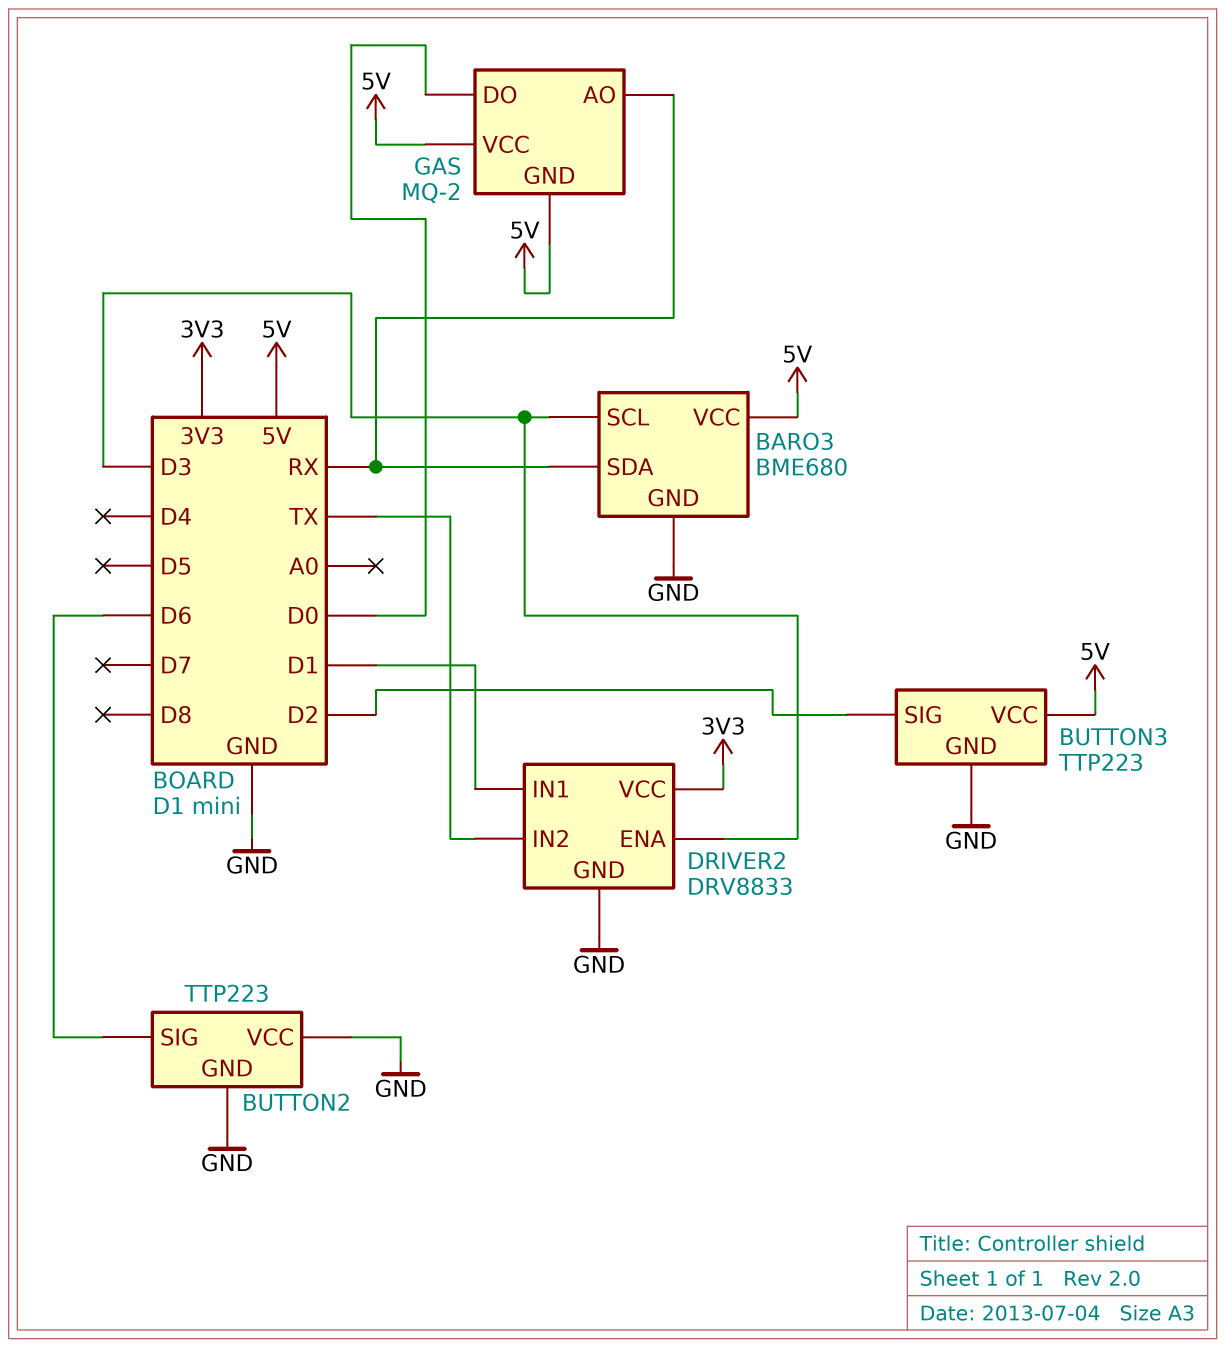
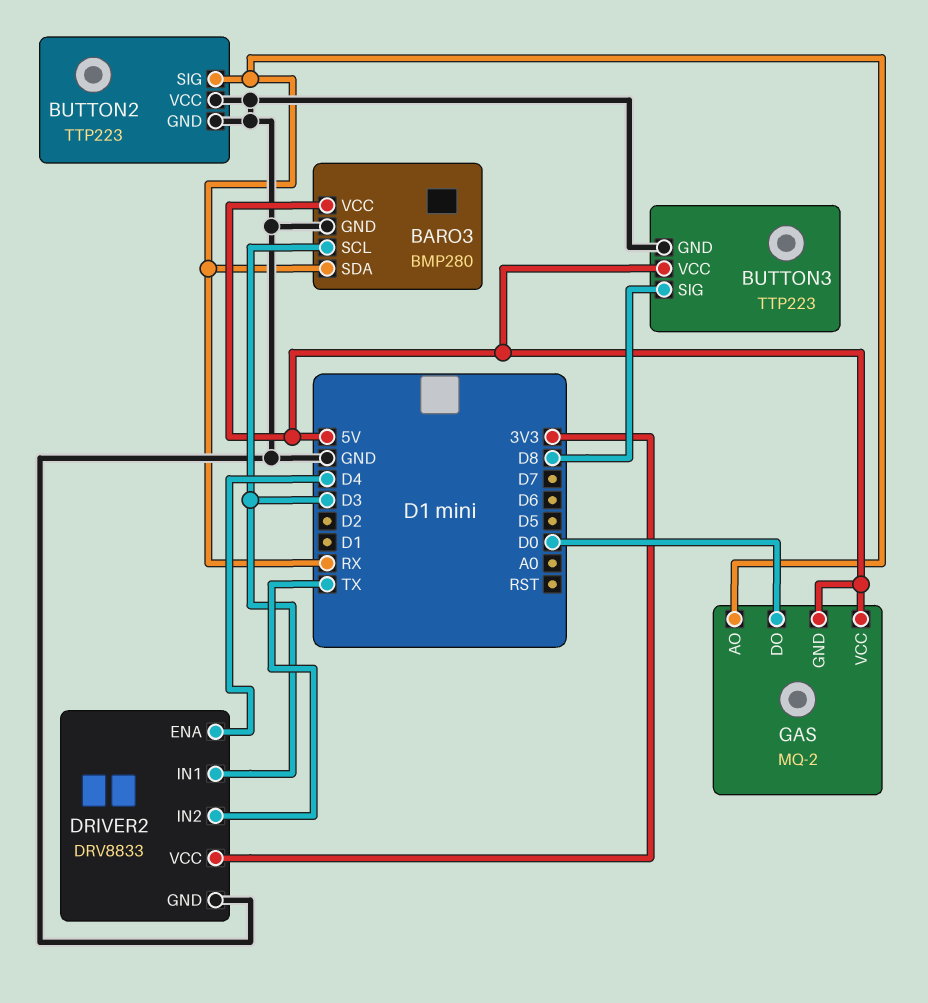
BARO3: BME680 -> BMP280
BUTTON2 pin SIG: D6 -> RX
BUTTON3 pin SIG: D2 -> D8
DRIVER2 pin ENA: D3 -> D4
DRIVER2 pin IN1: D1 -> D3

